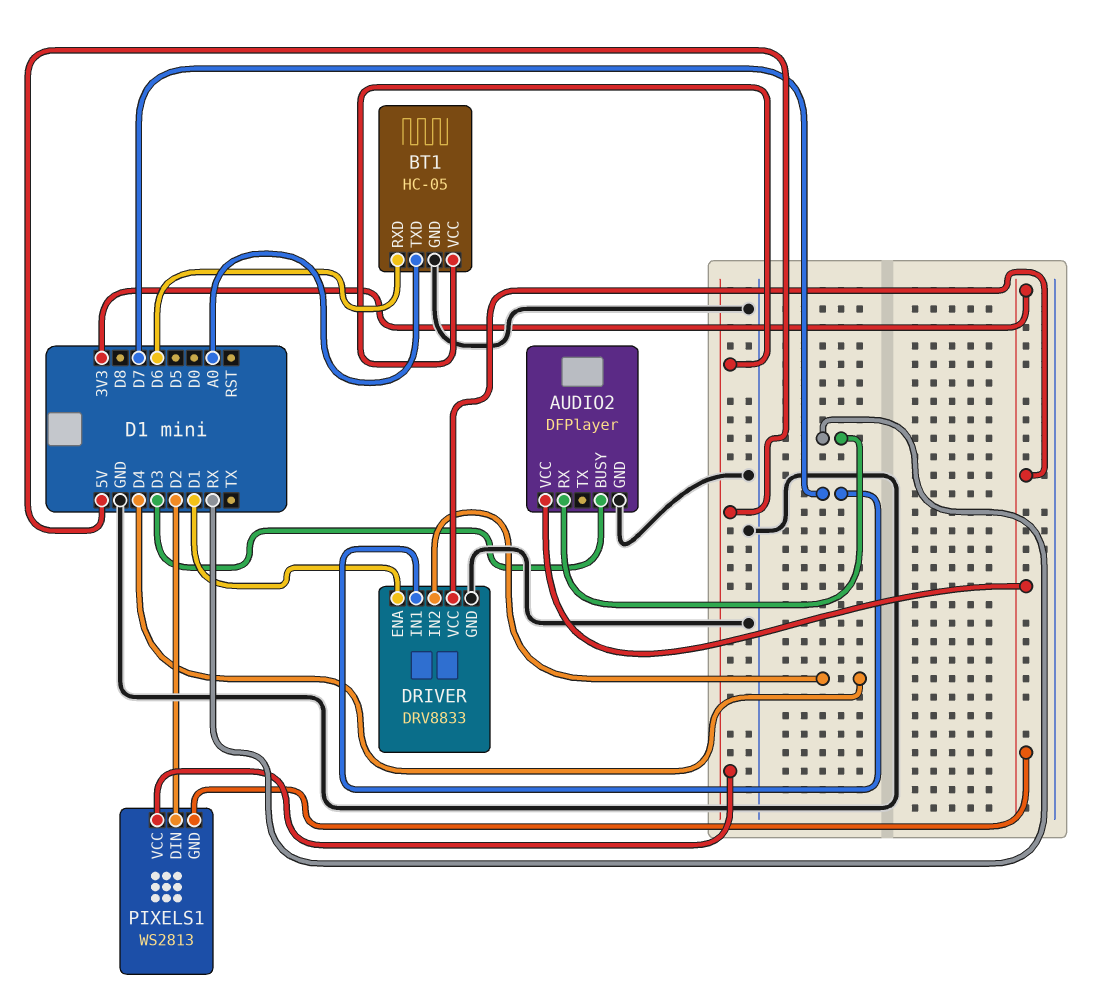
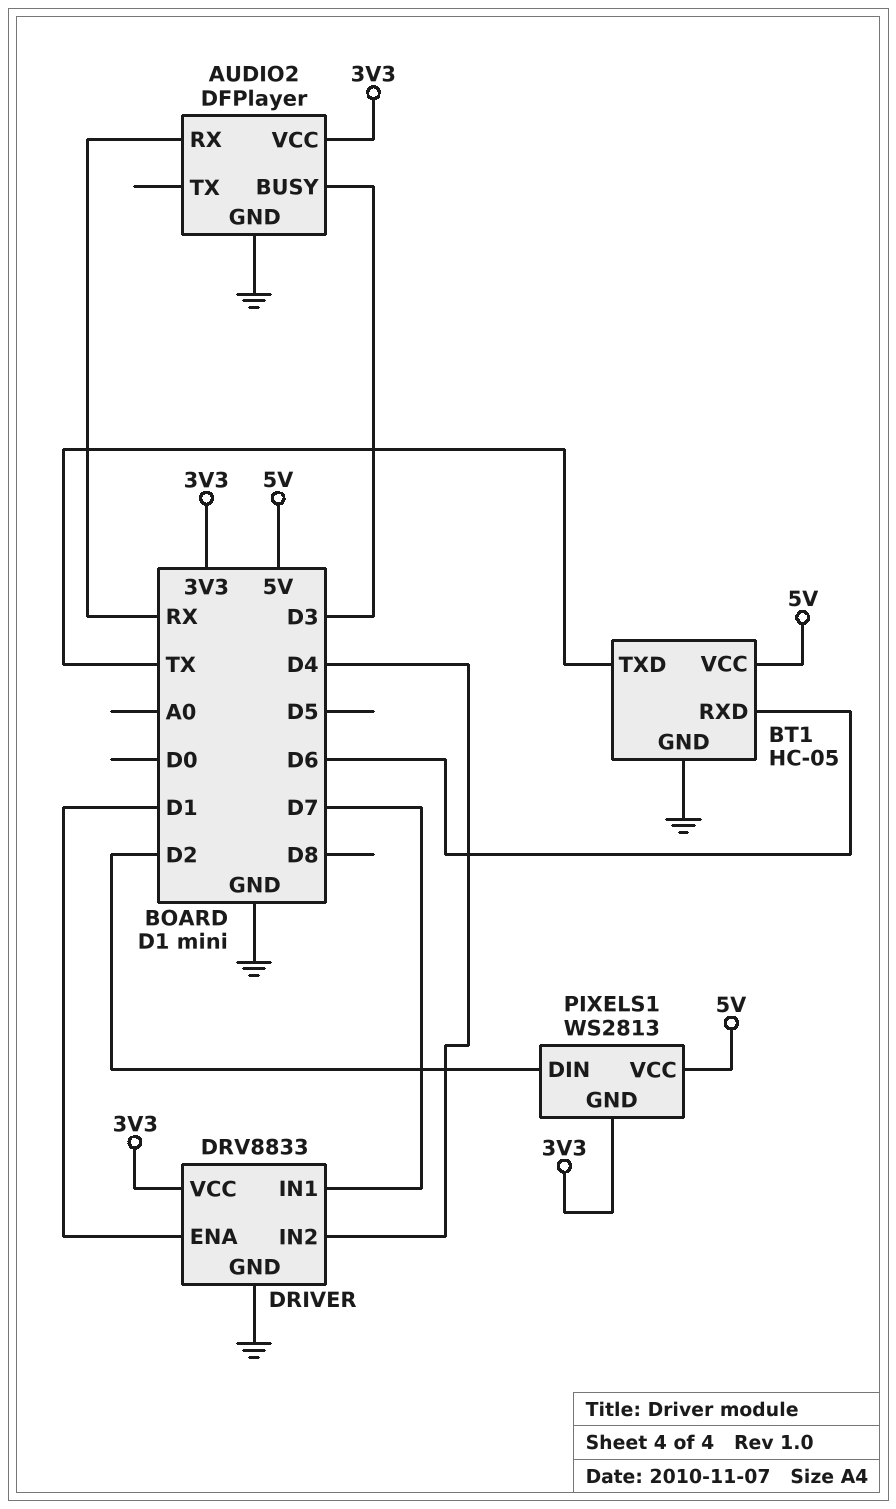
BT1 pin TXD: A0 -> TX

